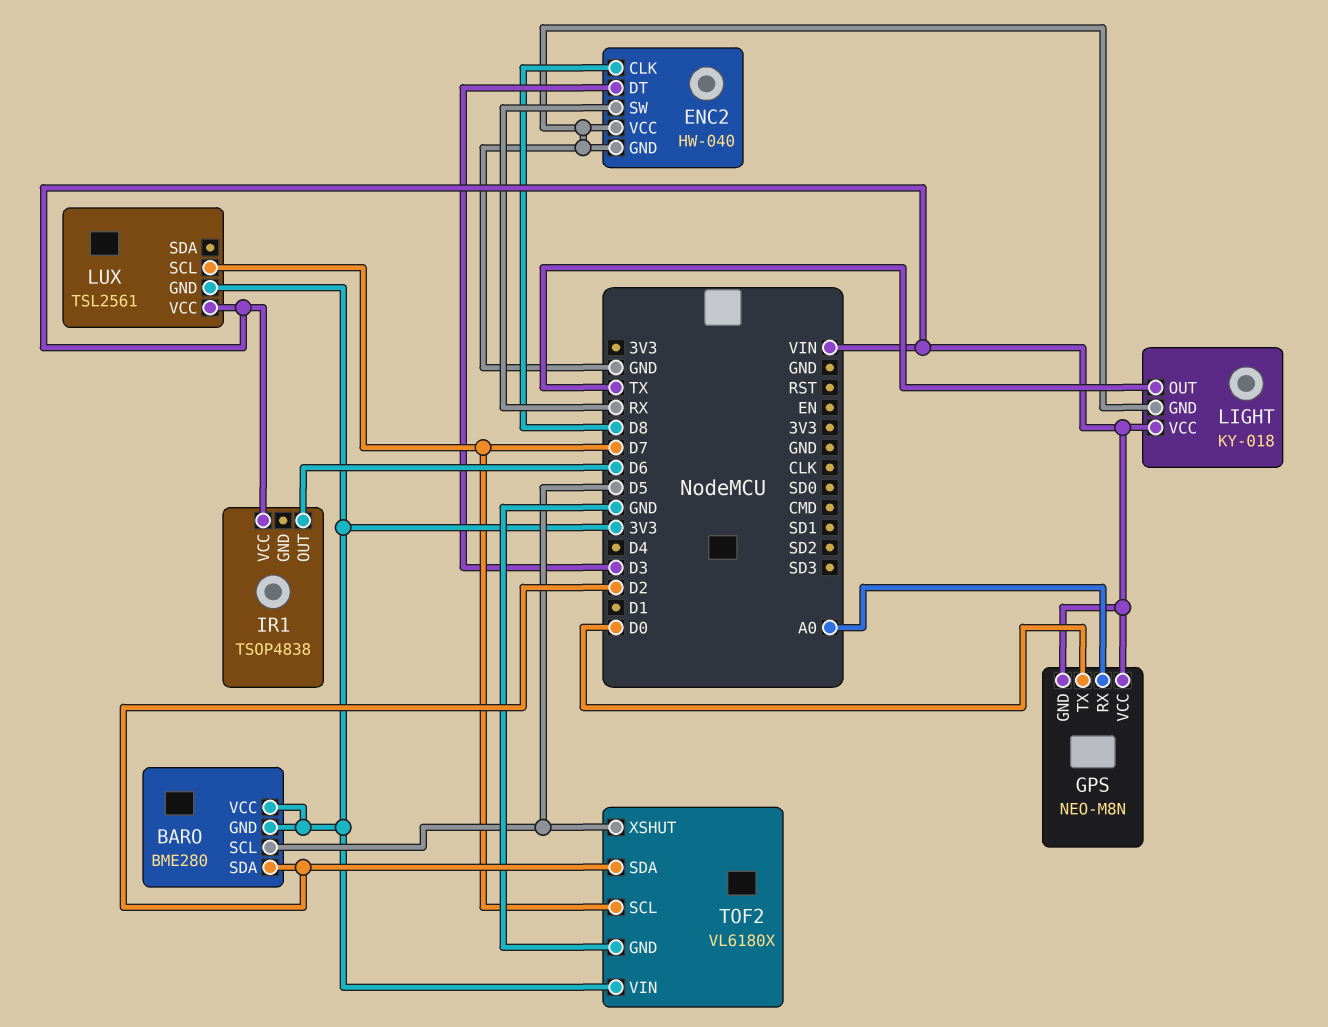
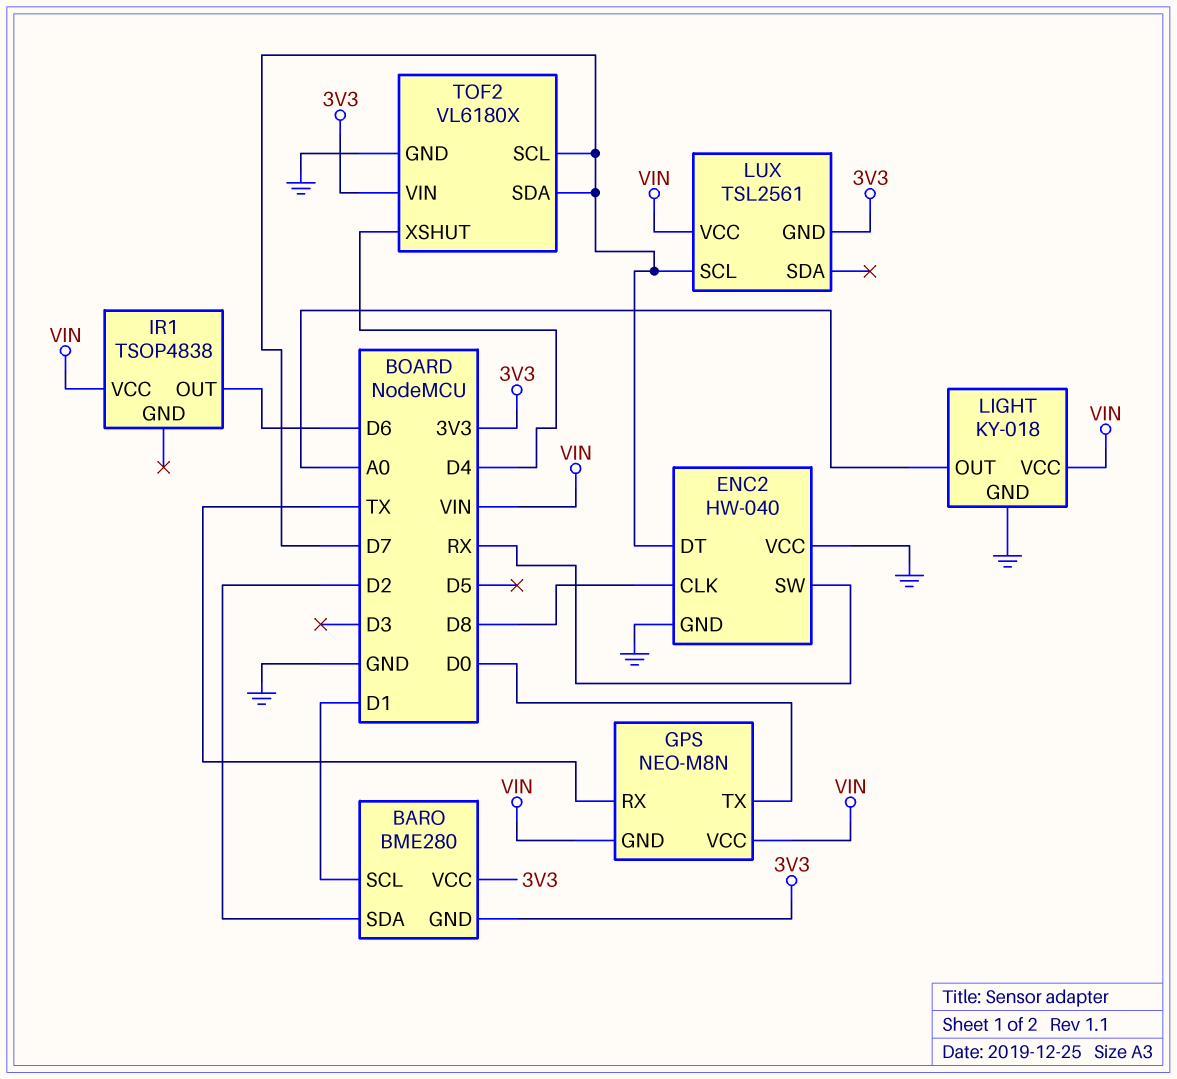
BARO pin SCL: D5 -> D1
ENC2 pin DT: D3 -> D7
GPS pin RX: A0 -> TX
LIGHT pin OUT: TX -> A0
TOF2 pin SDA: D2 -> D7
TOF2 pin XSHUT: D5 -> D4

